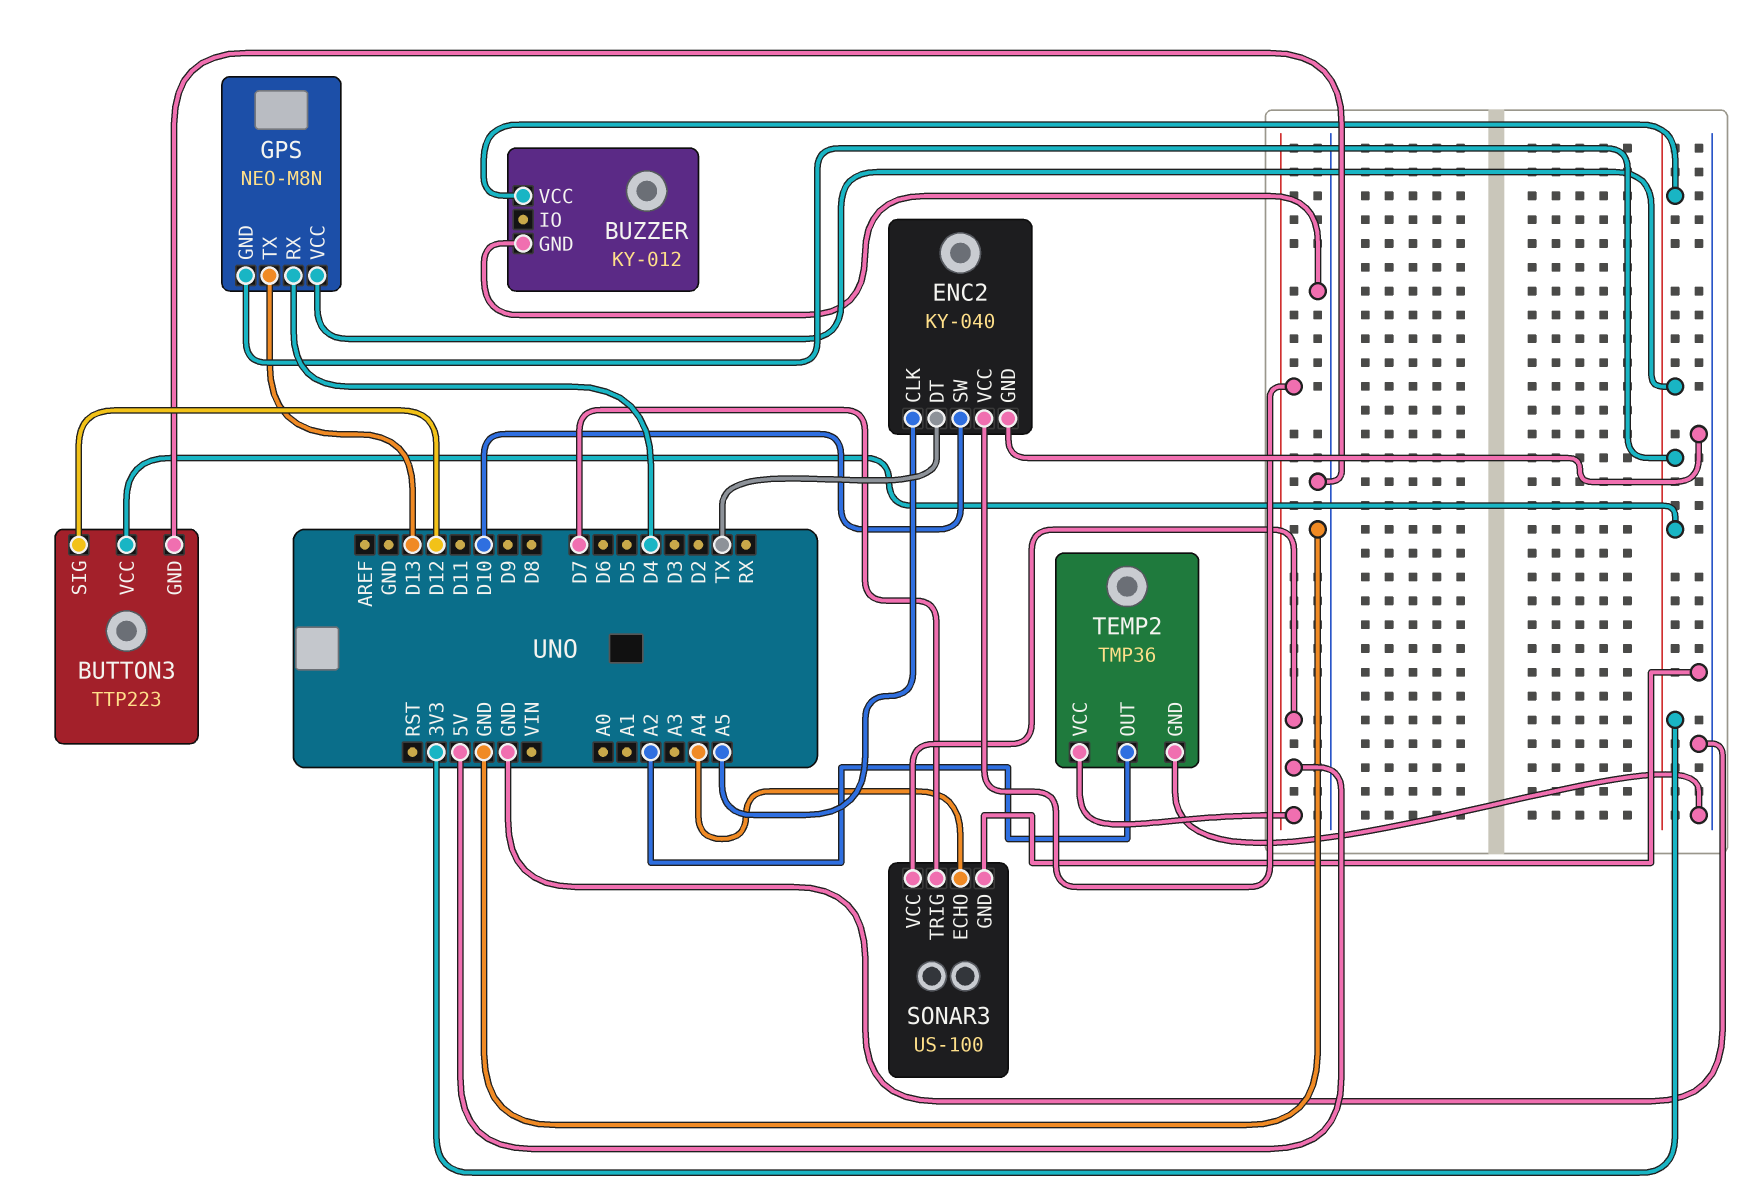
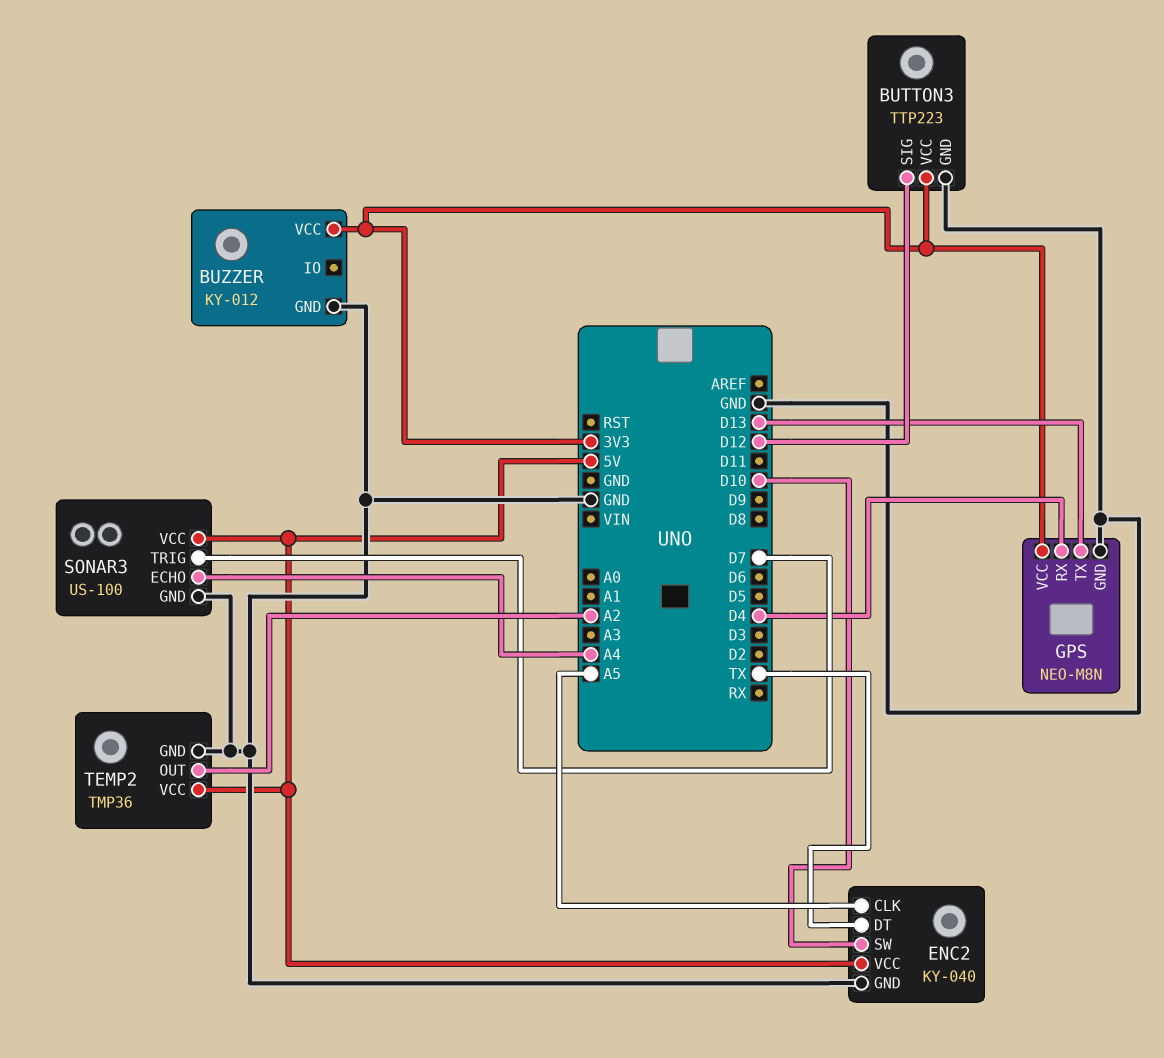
GPS pin GND: 3V3 -> GND

